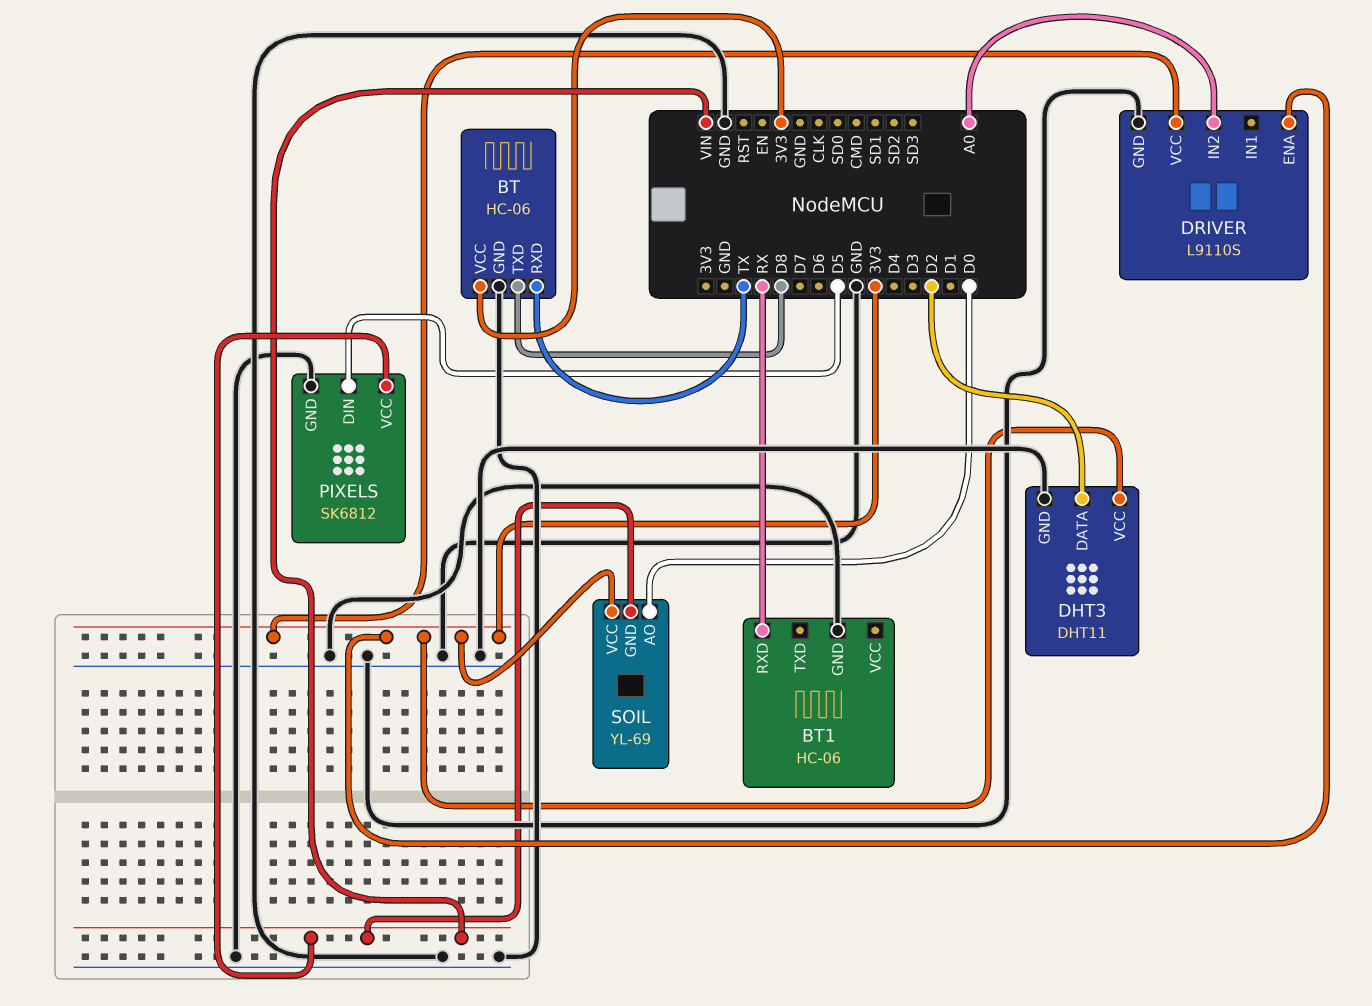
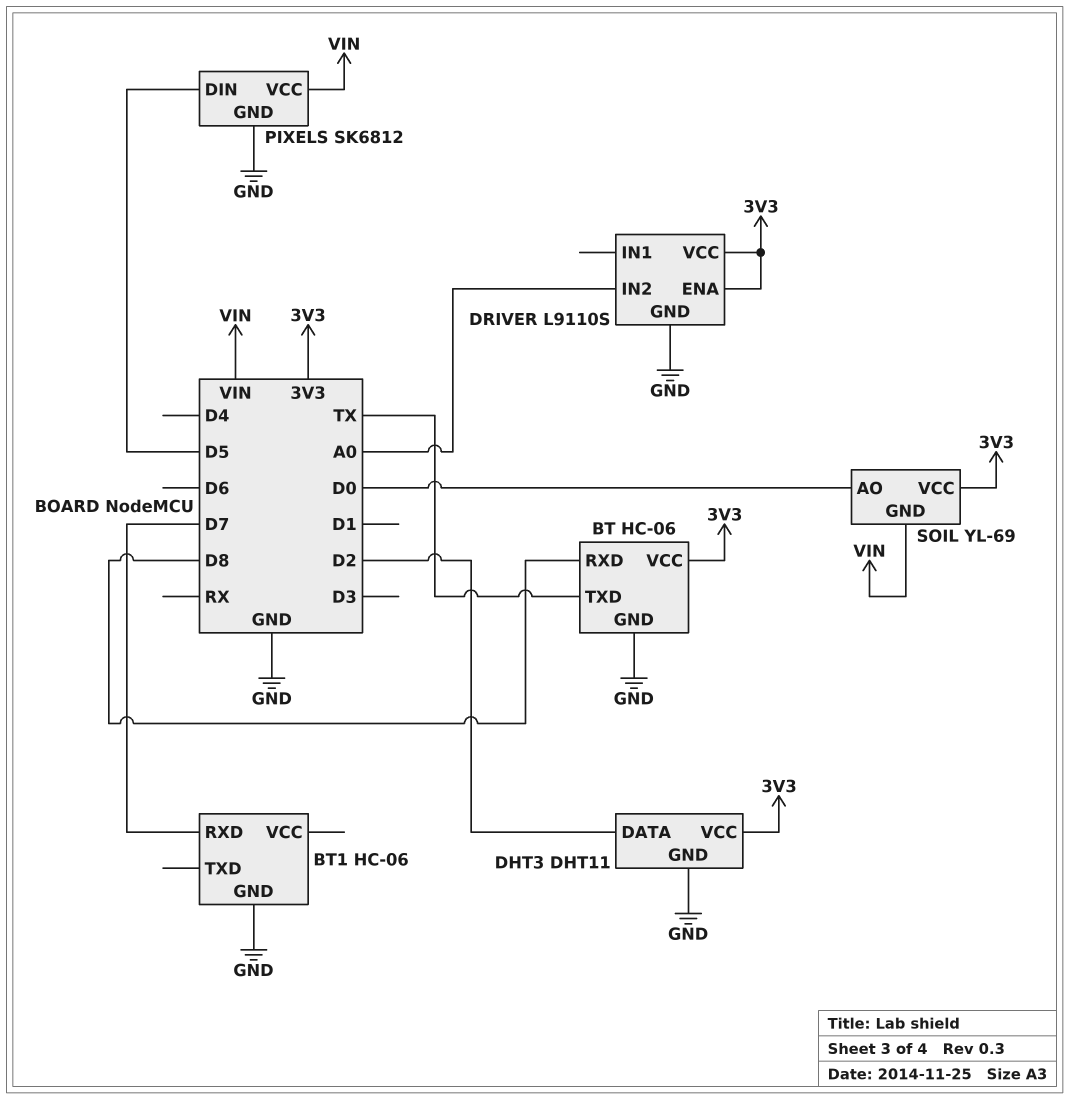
BT pin RXD: TX -> D8
BT pin TXD: D8 -> TX
BT1 pin RXD: RX -> D7

